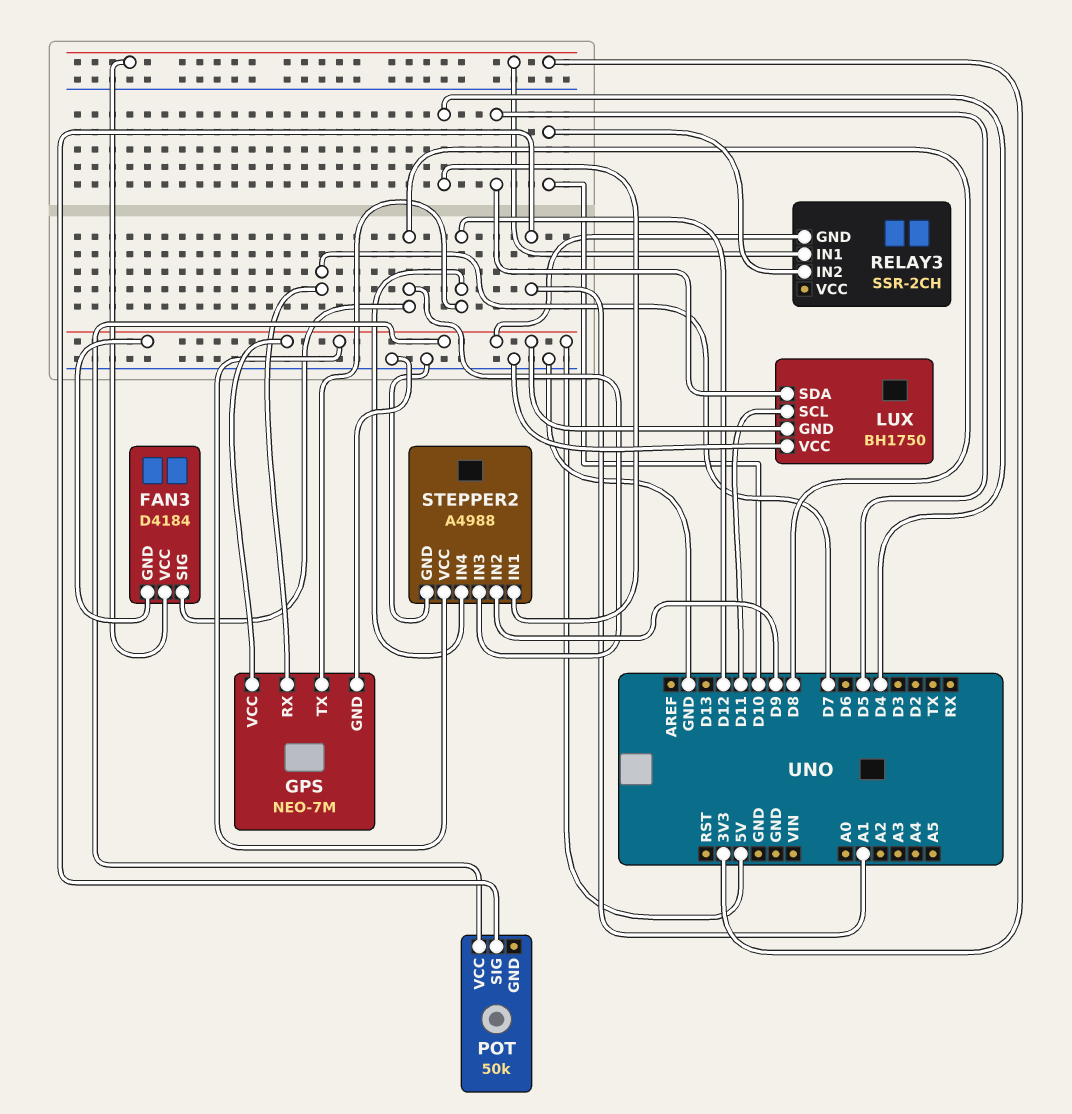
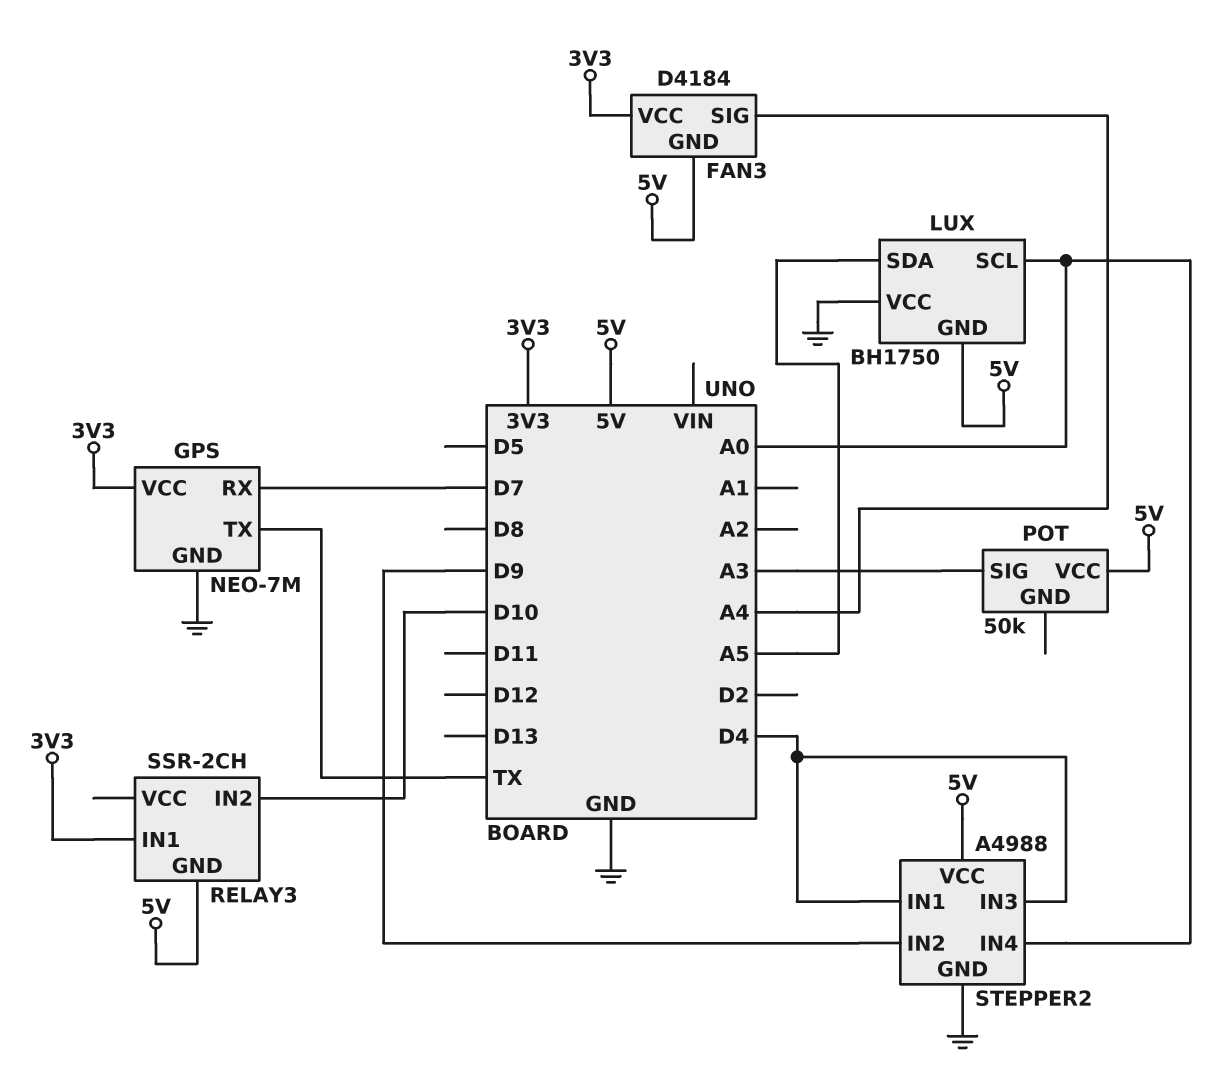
FAN3 pin SIG: D8 -> A4
GPS pin TX: D12 -> TX
GPS pin VCC: 5V -> 3V3
LUX pin SCL: D11 -> A0
LUX pin SDA: D5 -> A5
POT pin SIG: A1 -> A3
STEPPER2 pin IN3: D8 -> D4
STEPPER2 pin IN4: D12 -> A0

